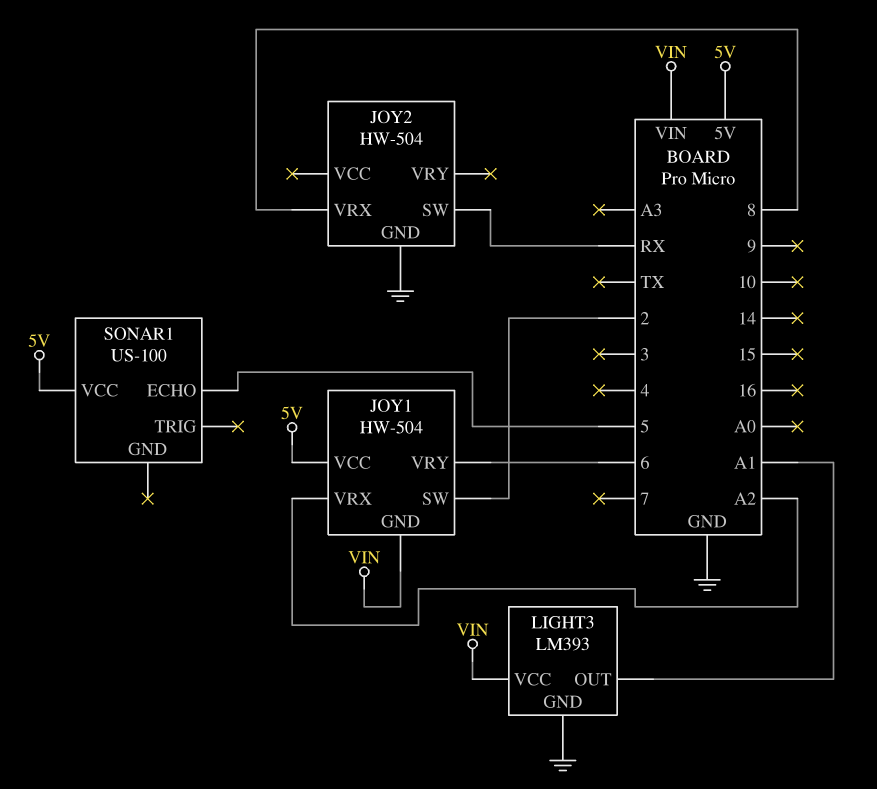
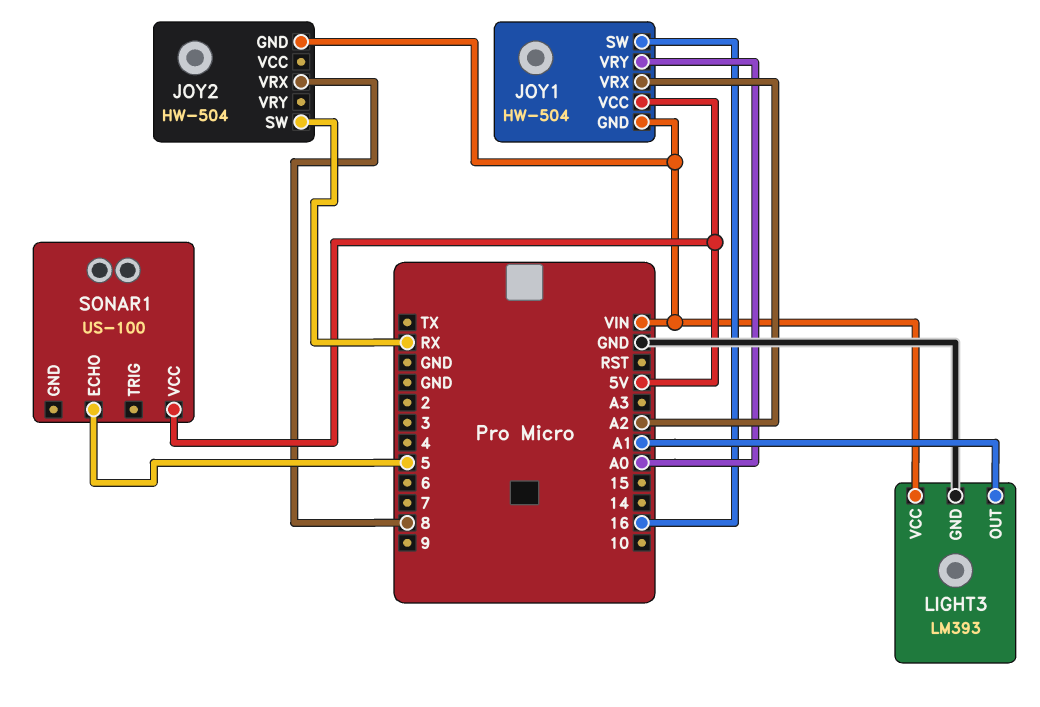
JOY1 pin SW: 2 -> 16
JOY1 pin VRY: 6 -> A0
JOY2 pin GND: GND -> VIN

